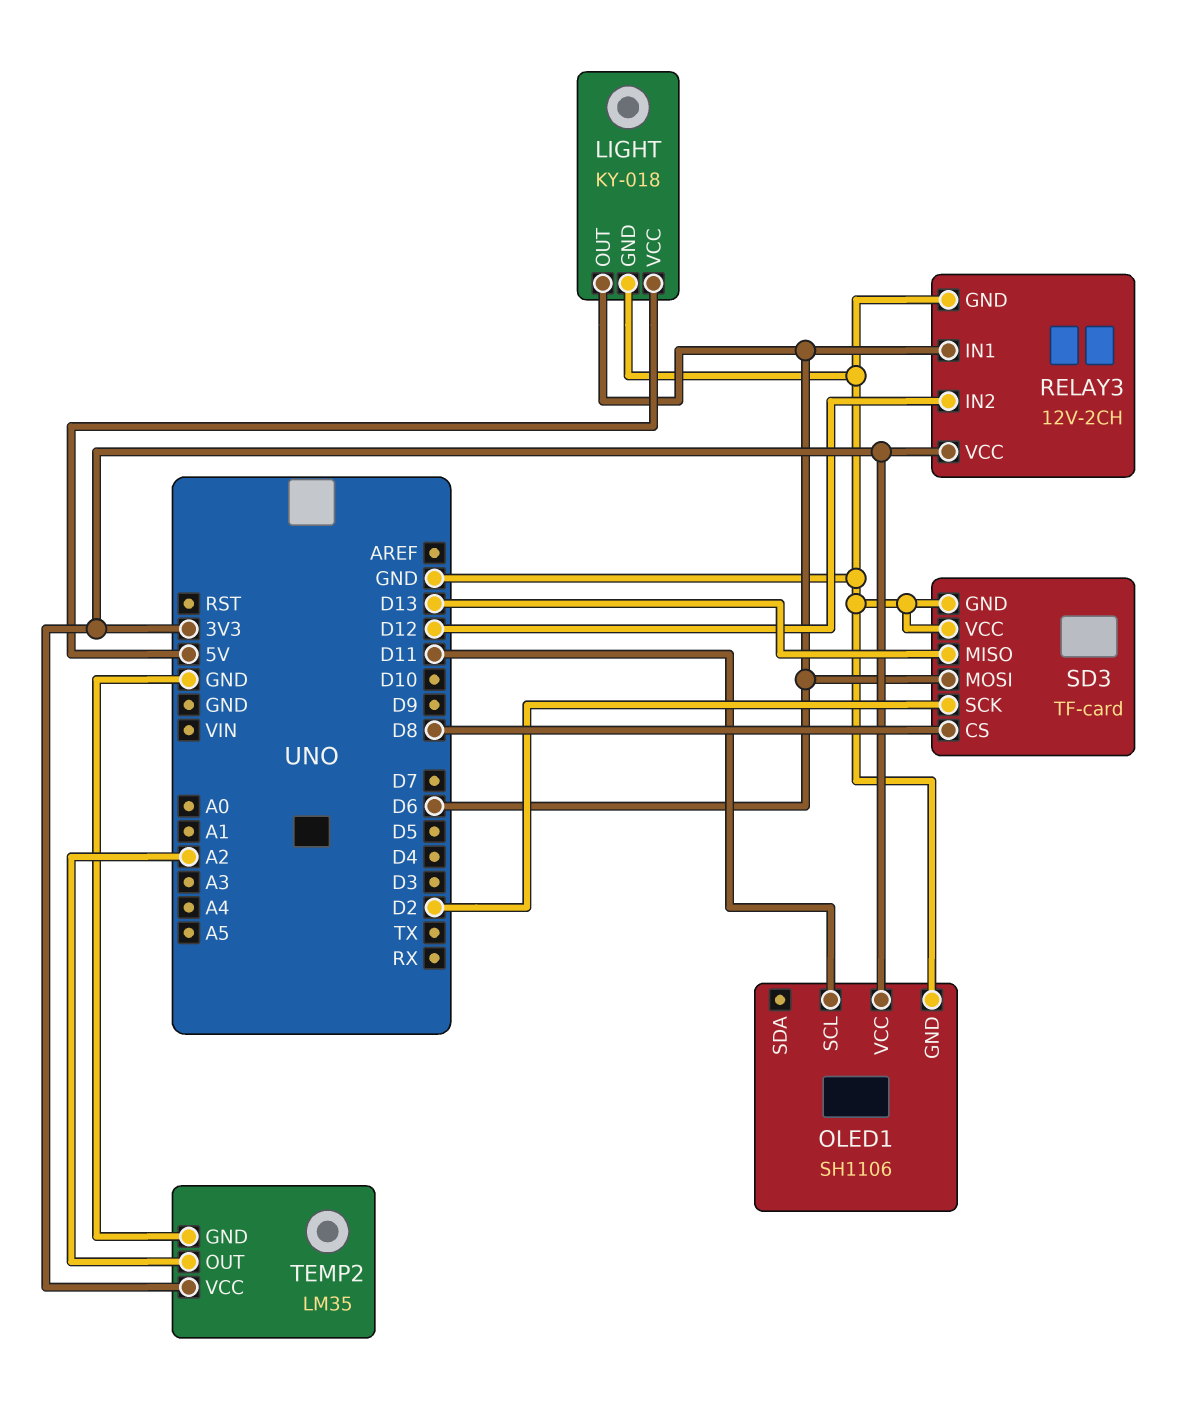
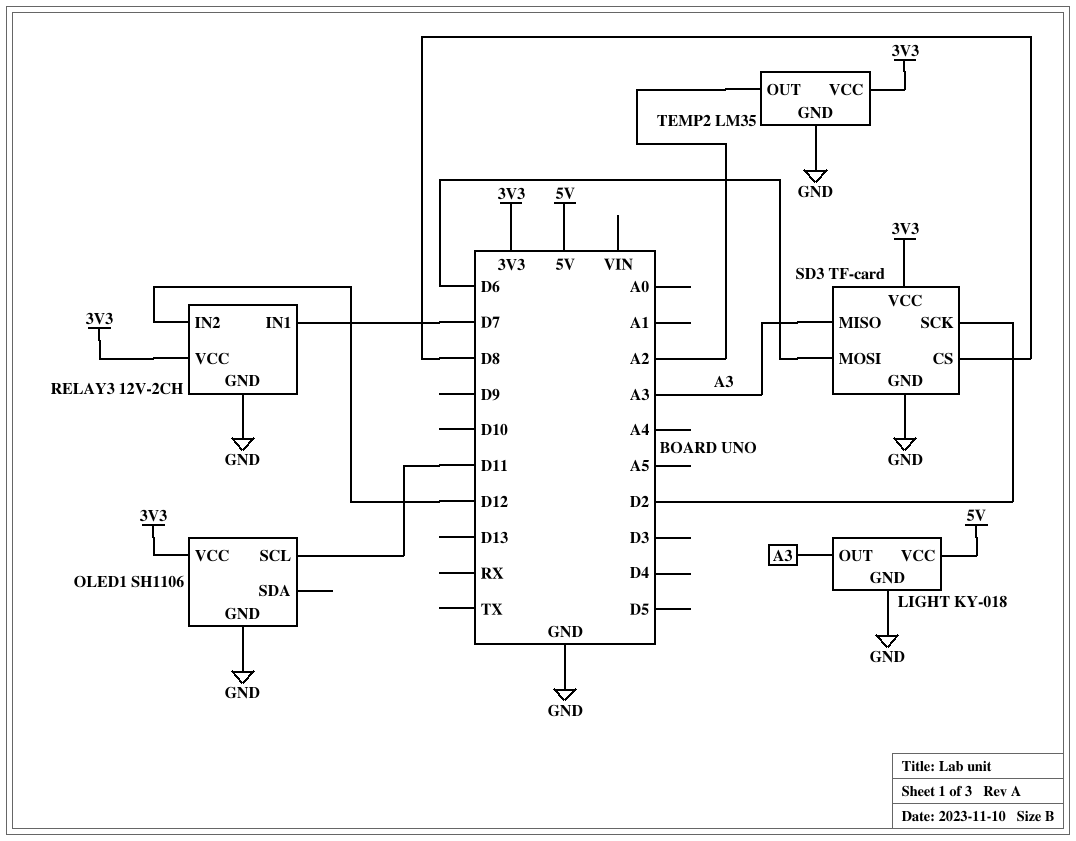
LIGHT pin OUT: D6 -> A3
RELAY3 pin IN1: D6 -> D7
SD3 pin MISO: D13 -> A3
SD3 pin VCC: GND -> 3V3

